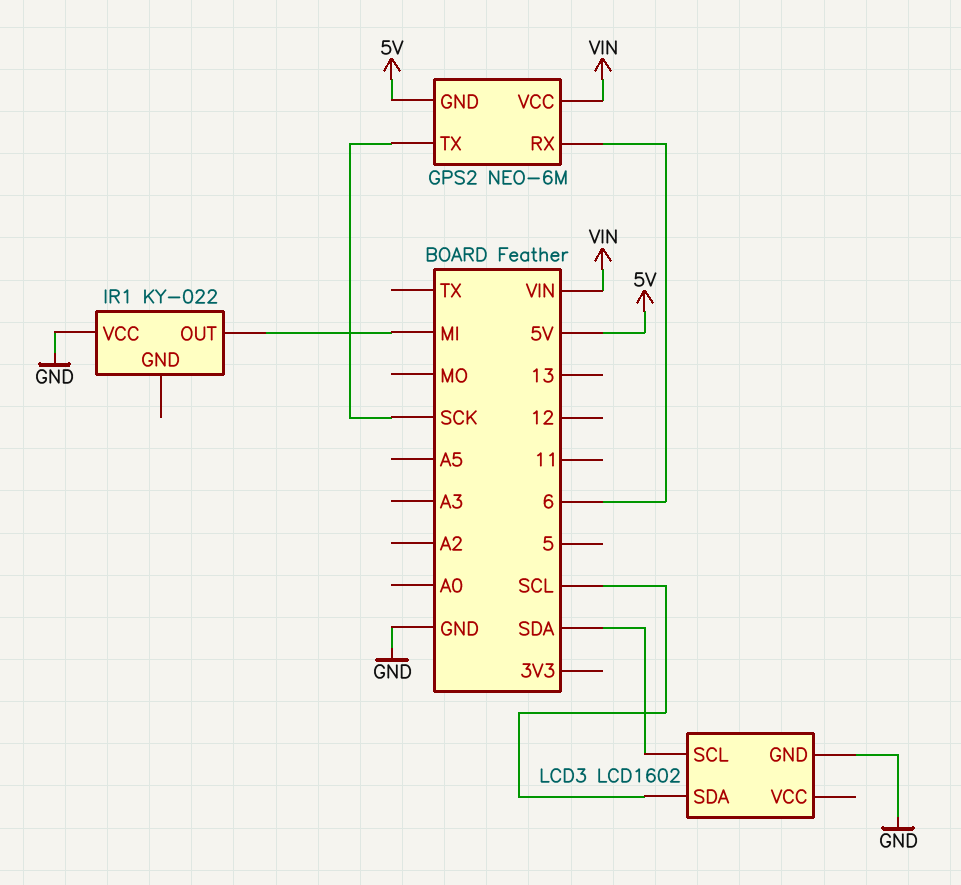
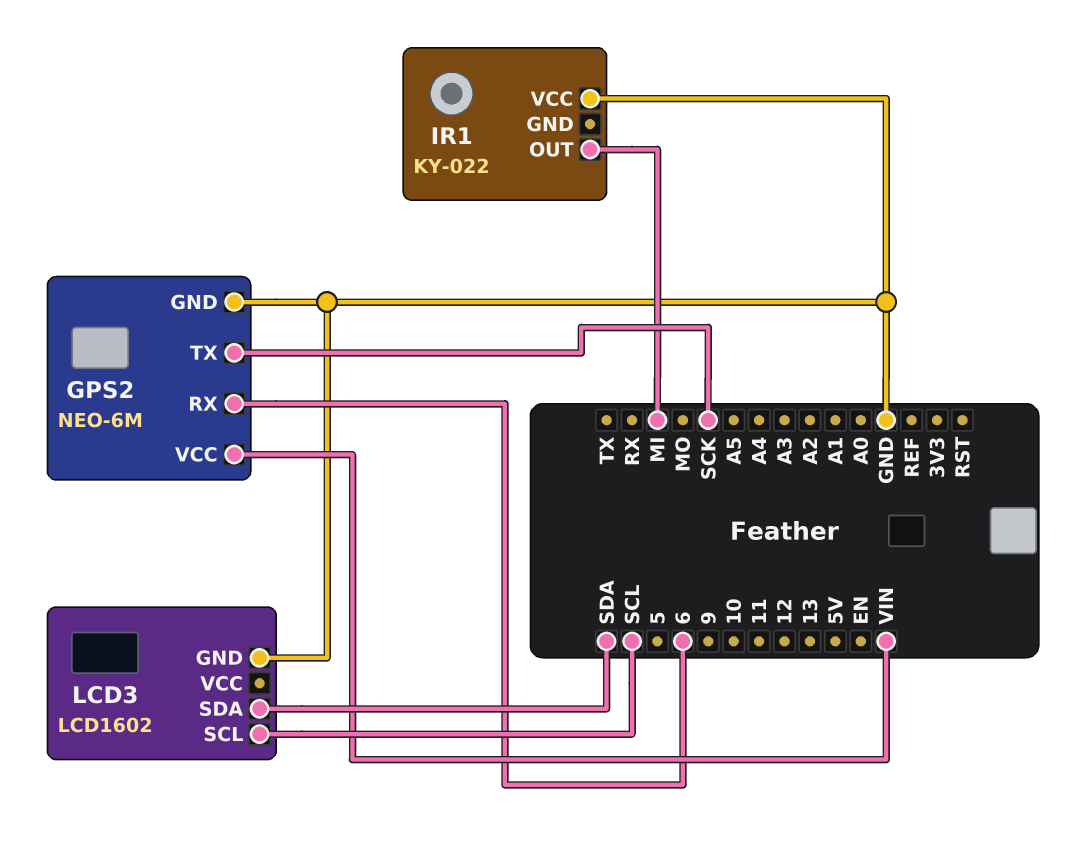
GPS2 pin GND: 5V -> GND
LCD3 pin SCL: SDA -> SCL
LCD3 pin SDA: SCL -> SDA

